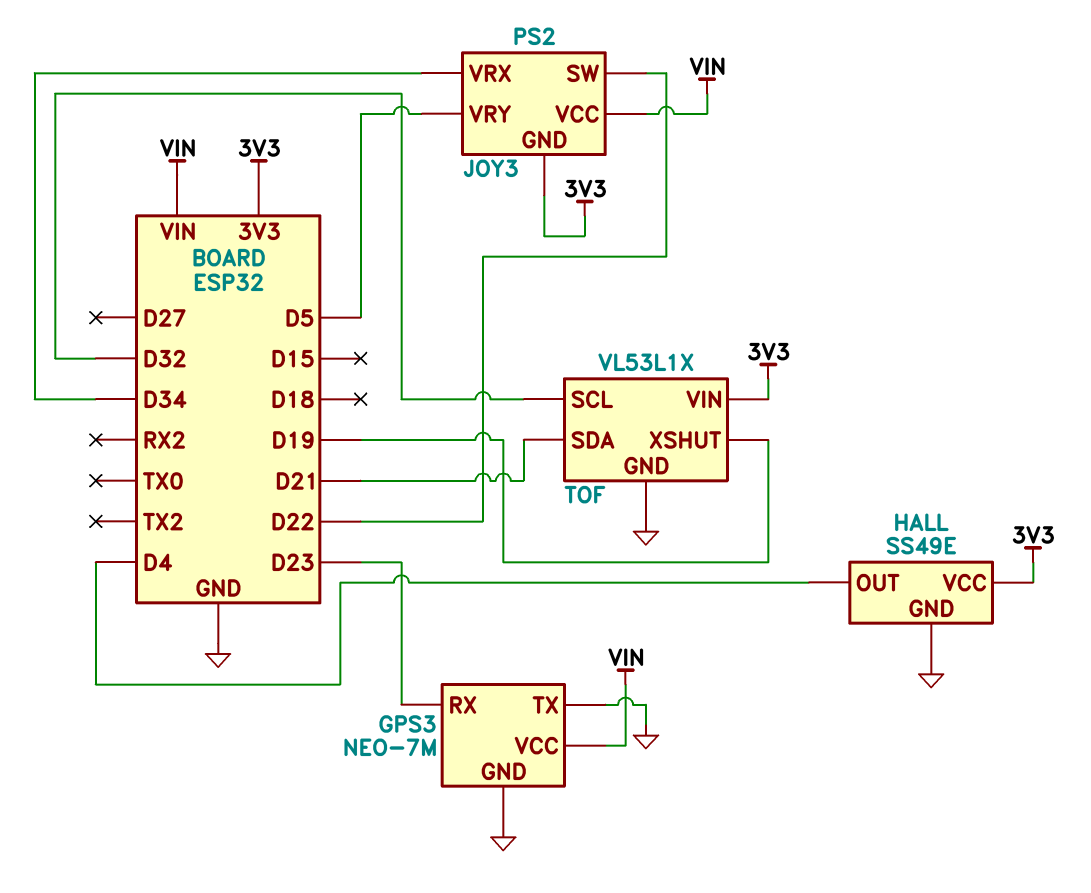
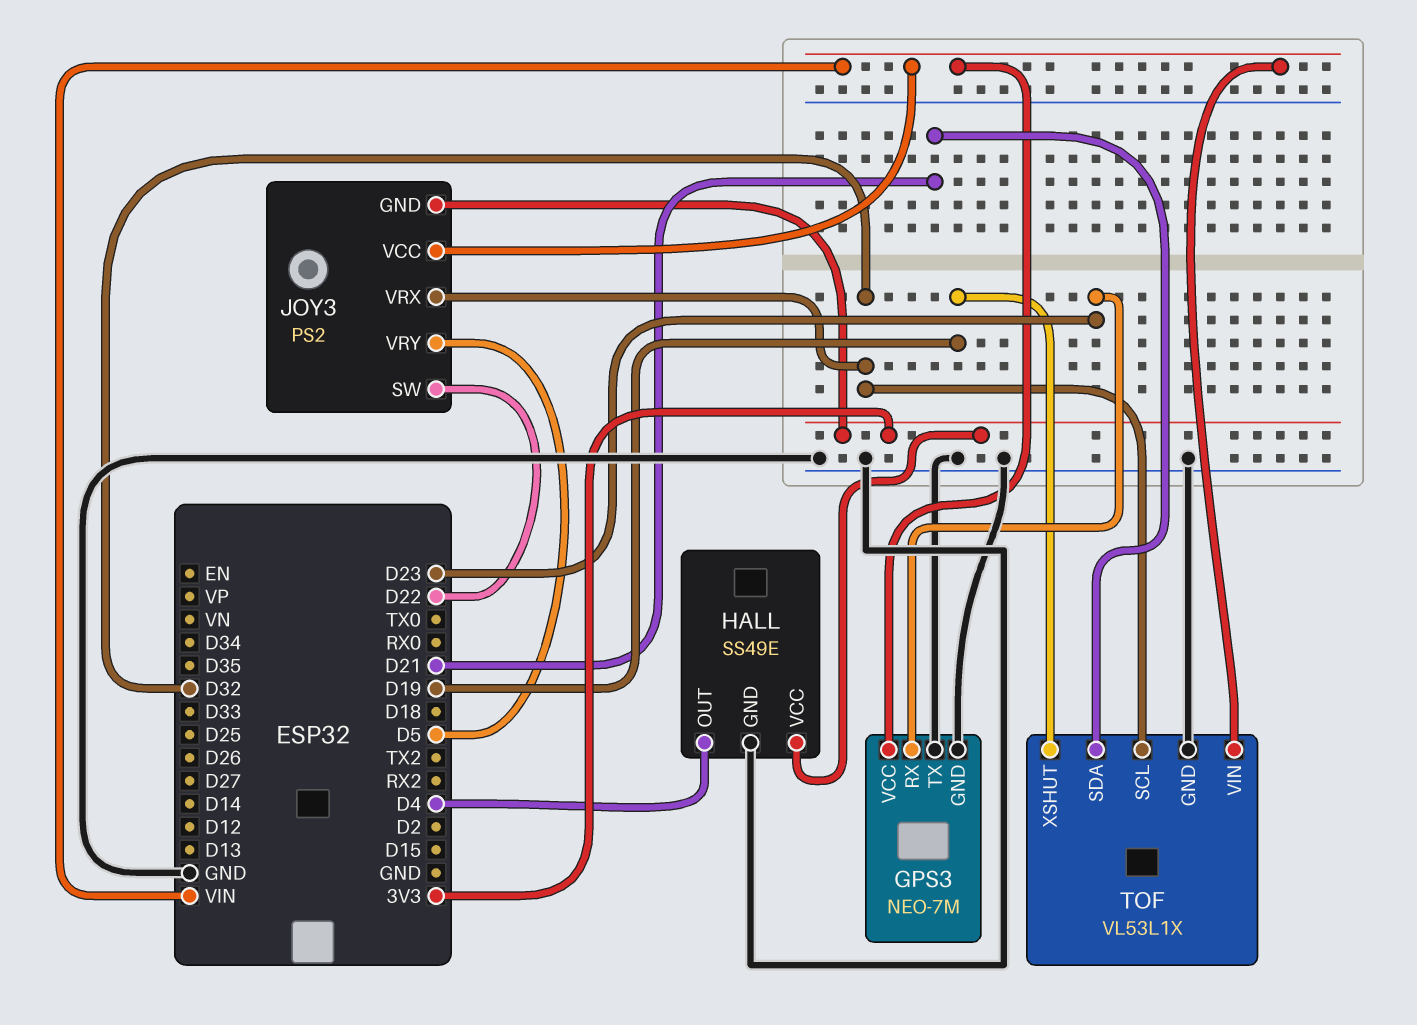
JOY3 pin VRX: D34 -> D32
TOF pin VIN: 3V3 -> VIN

